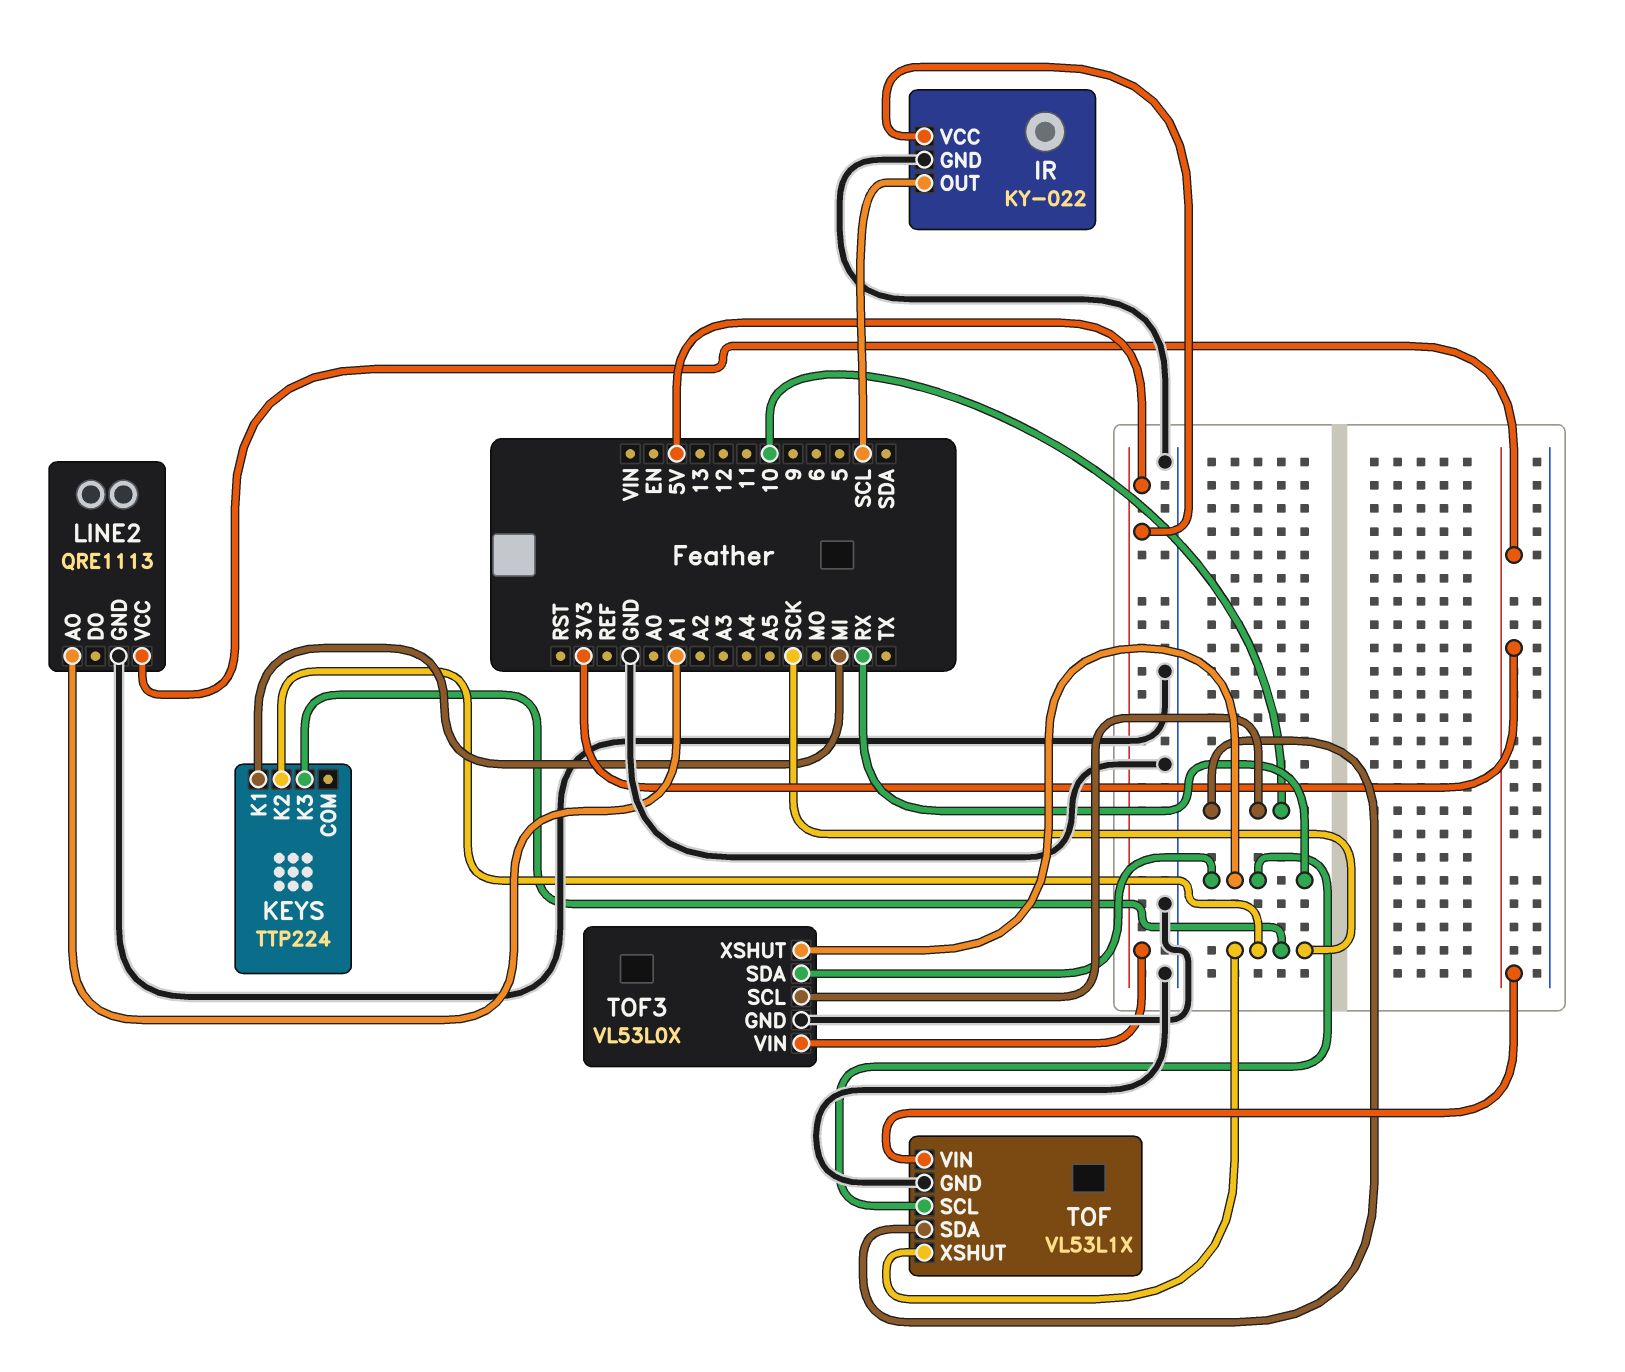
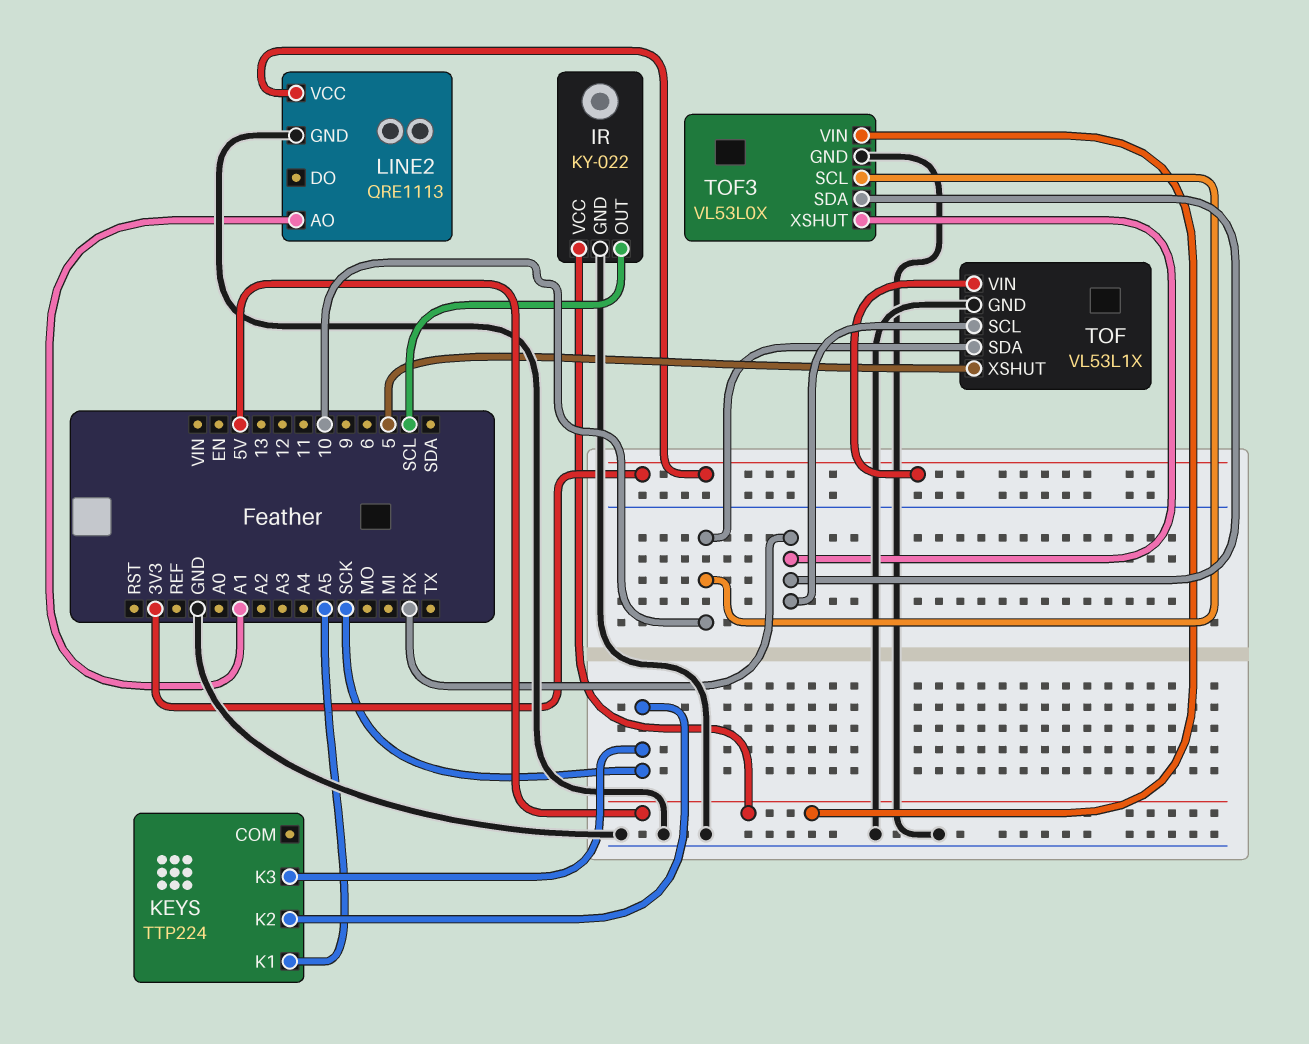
KEYS pin K1: MI -> A5
TOF pin XSHUT: SCK -> 5

